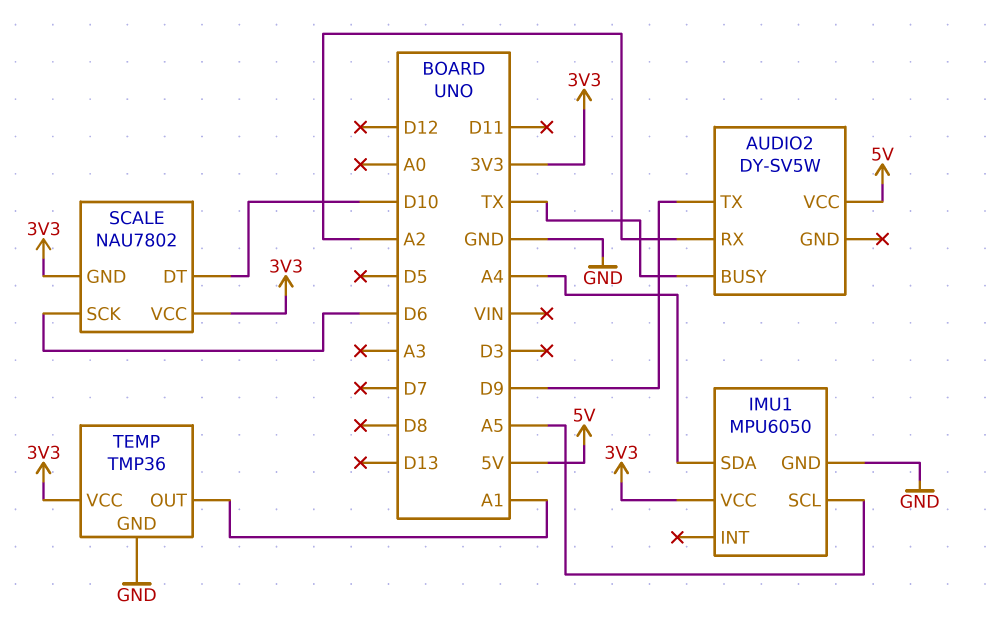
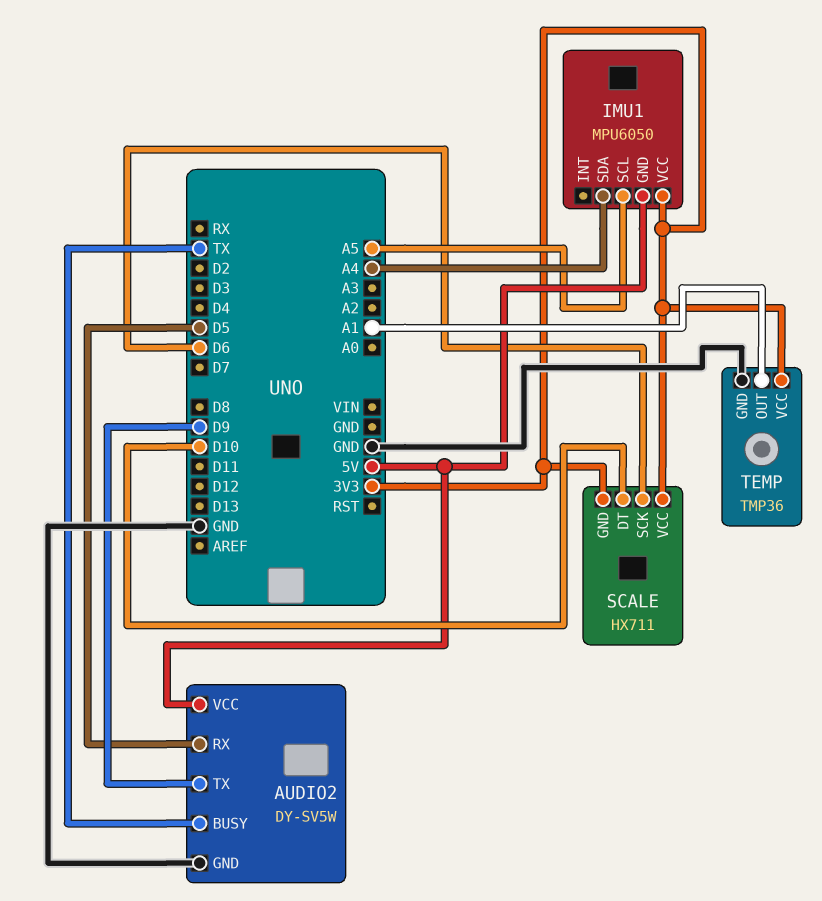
AUDIO2 pin GND: none -> GND
AUDIO2 pin RX: A2 -> D5
IMU1 pin GND: GND -> 5V
SCALE: NAU7802 -> HX711

